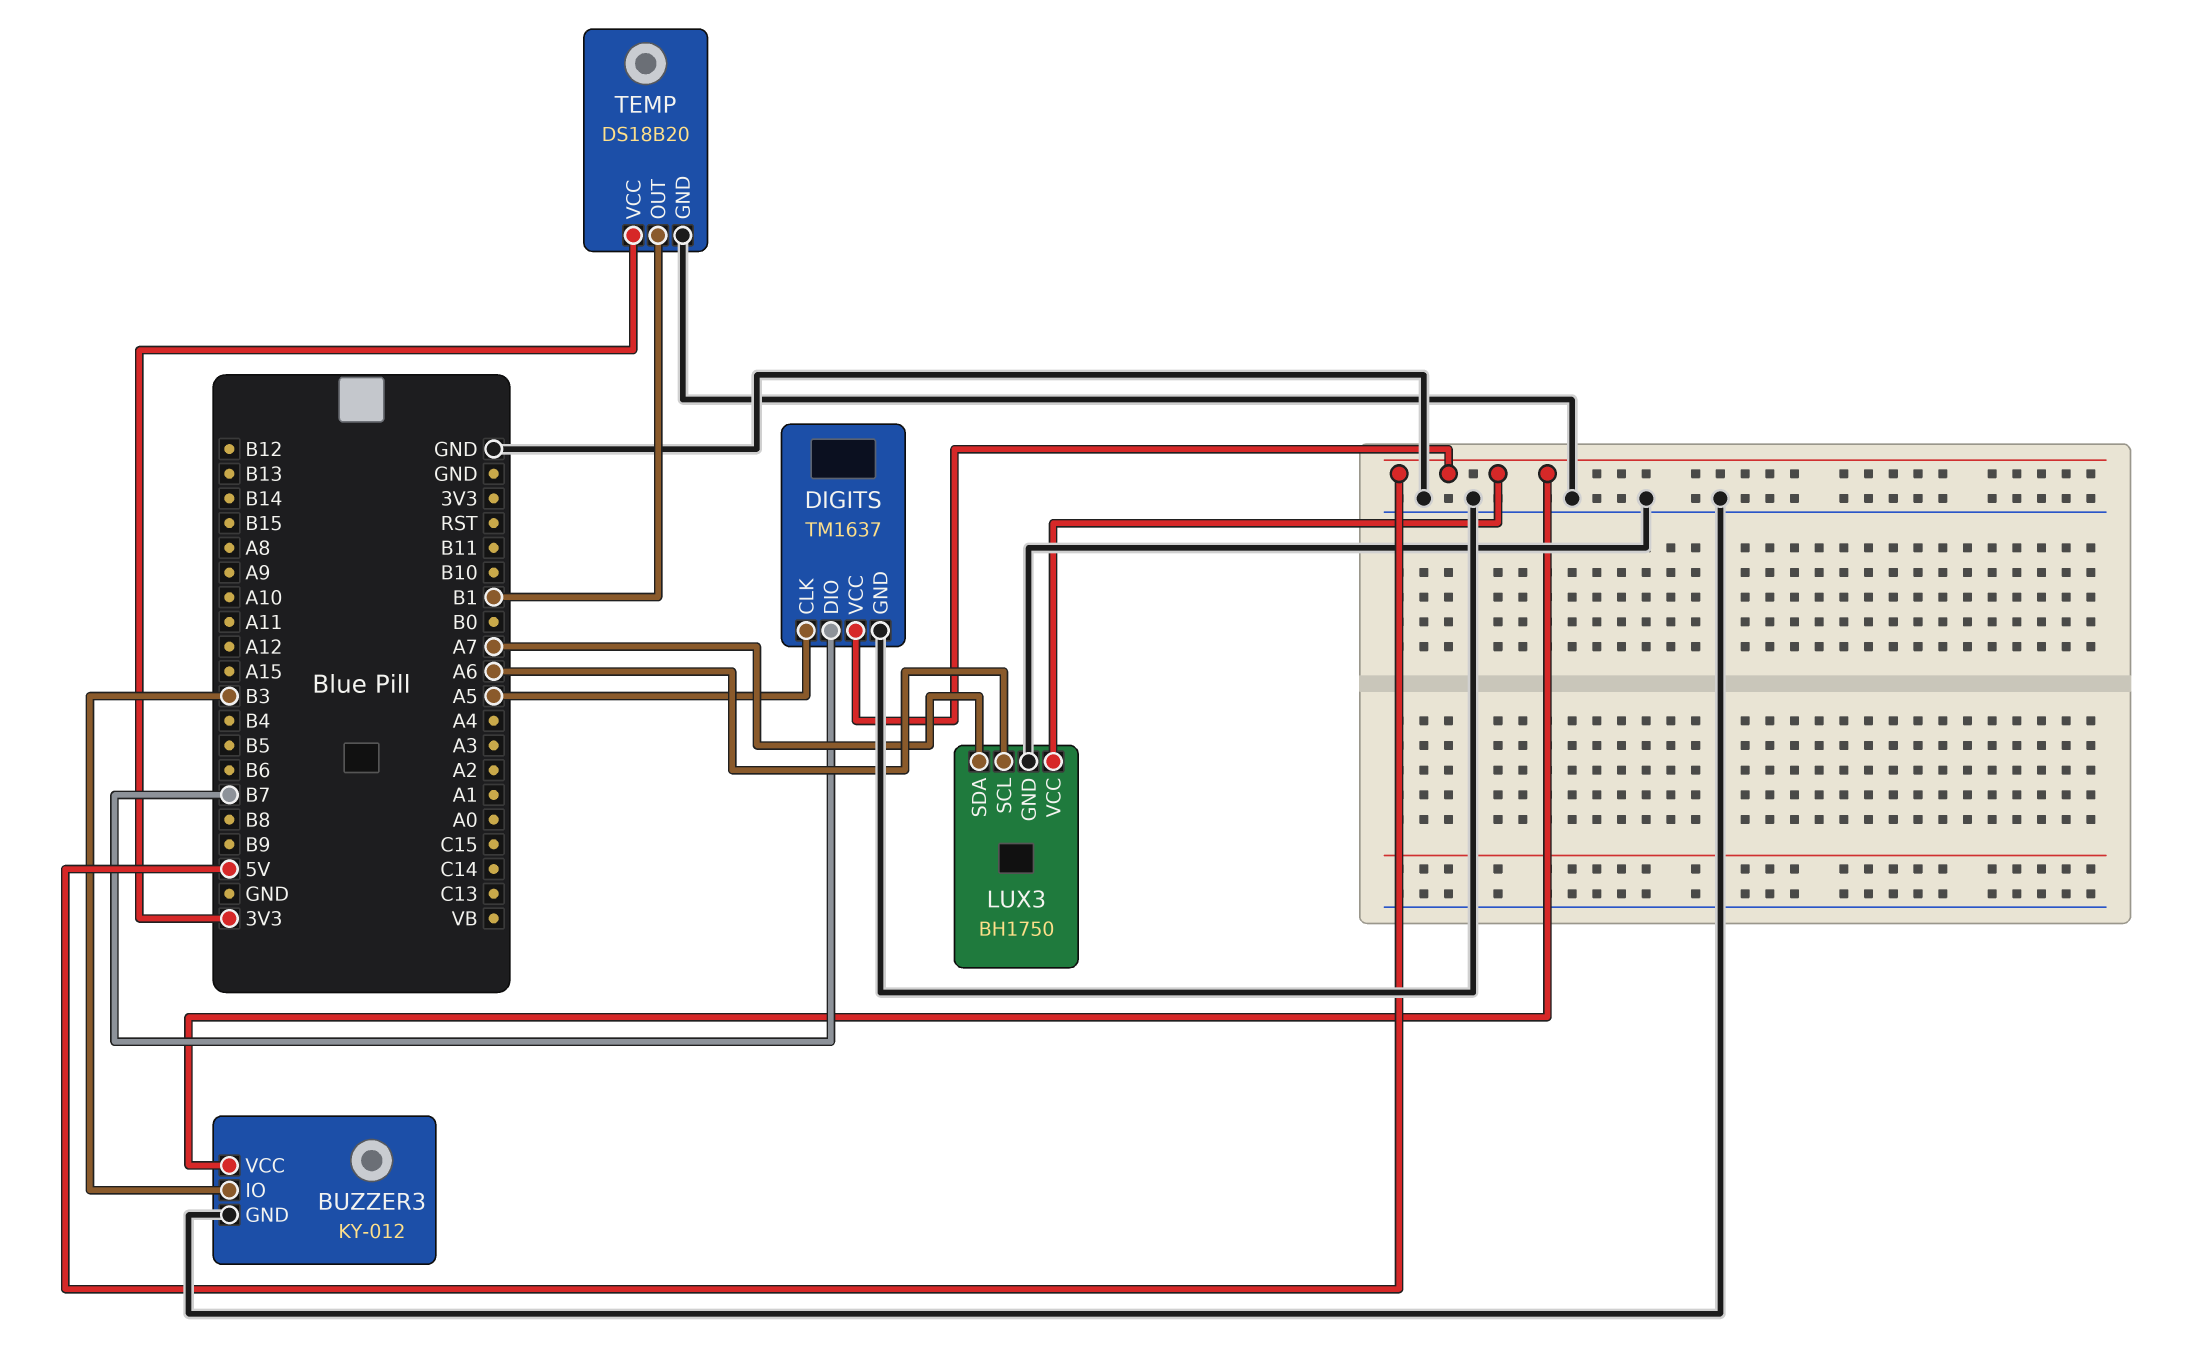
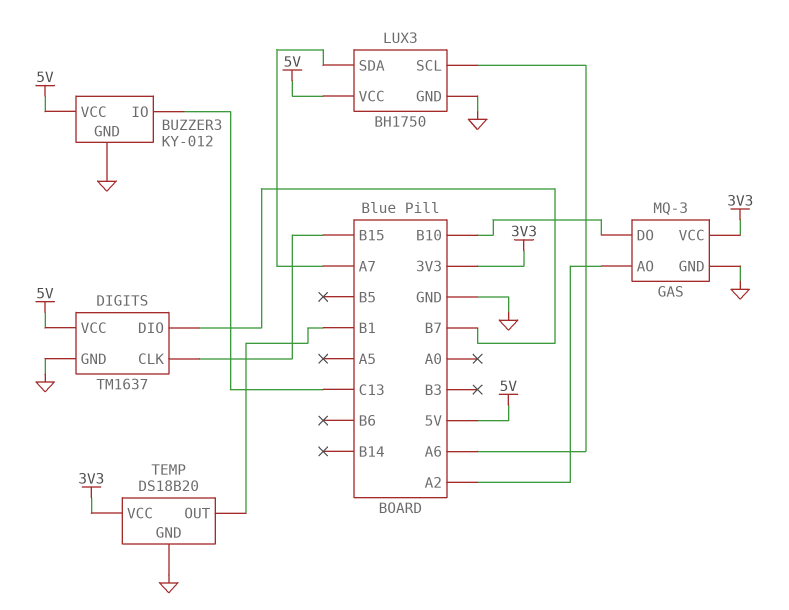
BUZZER3 pin IO: B3 -> C13
DIGITS pin CLK: A5 -> B15
GAS: none -> MQ-3
GAS pin AO: none -> A2
GAS pin DO: none -> B10
GAS pin GND: none -> GND
GAS pin VCC: none -> 3V3

